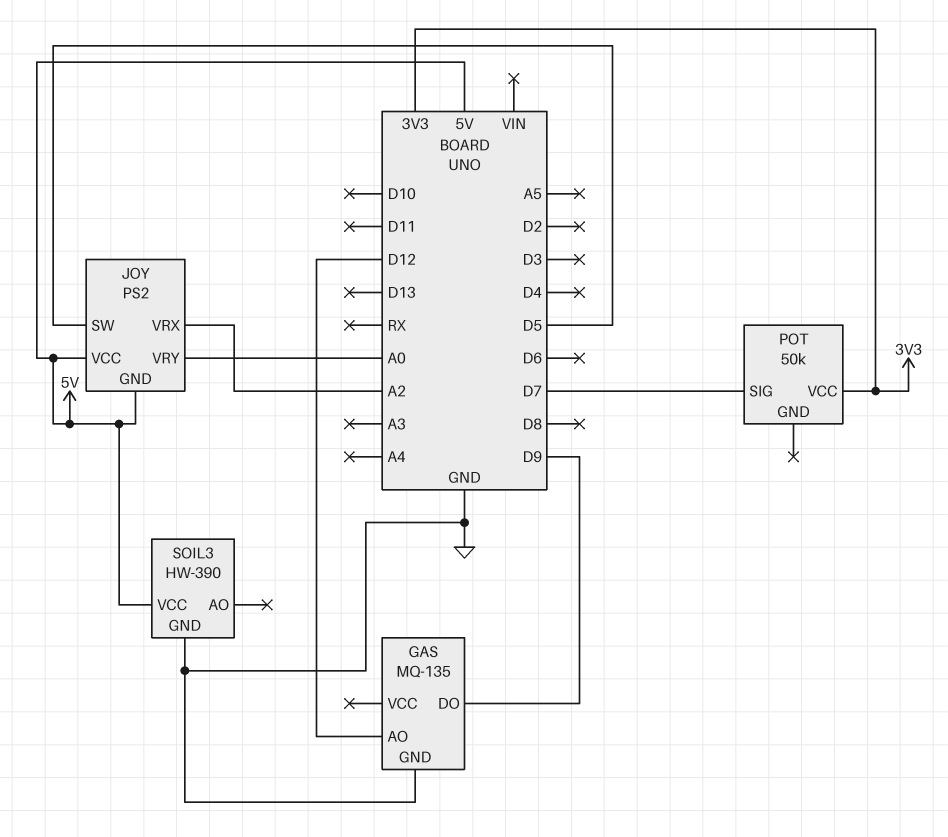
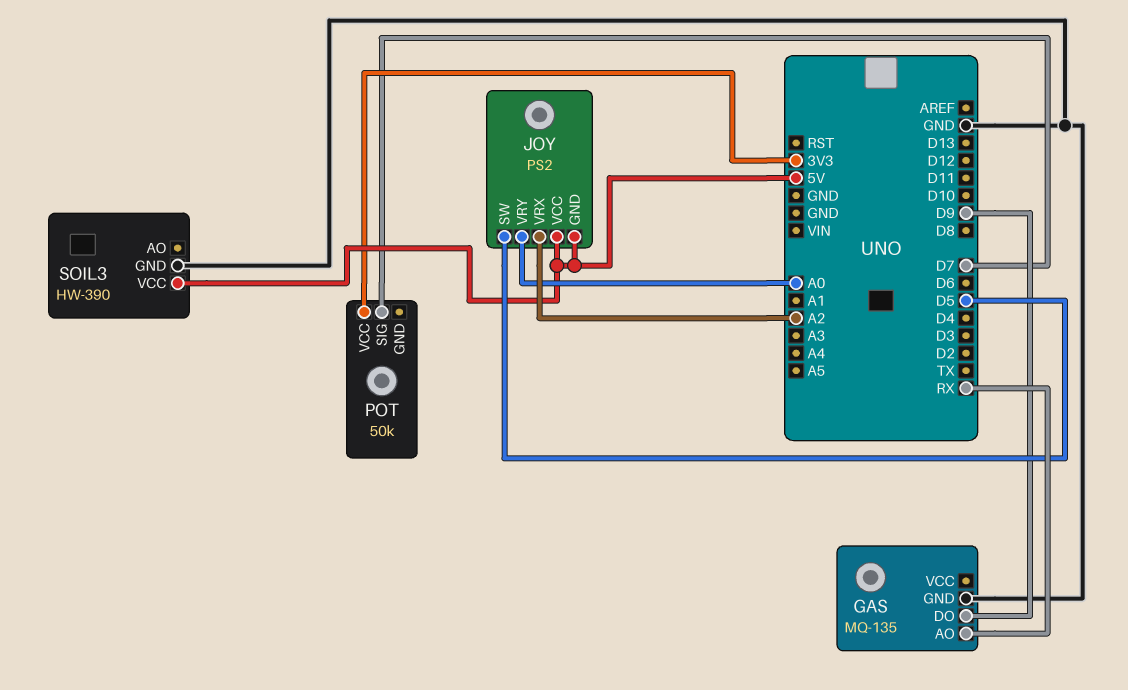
GAS pin AO: D12 -> RX

